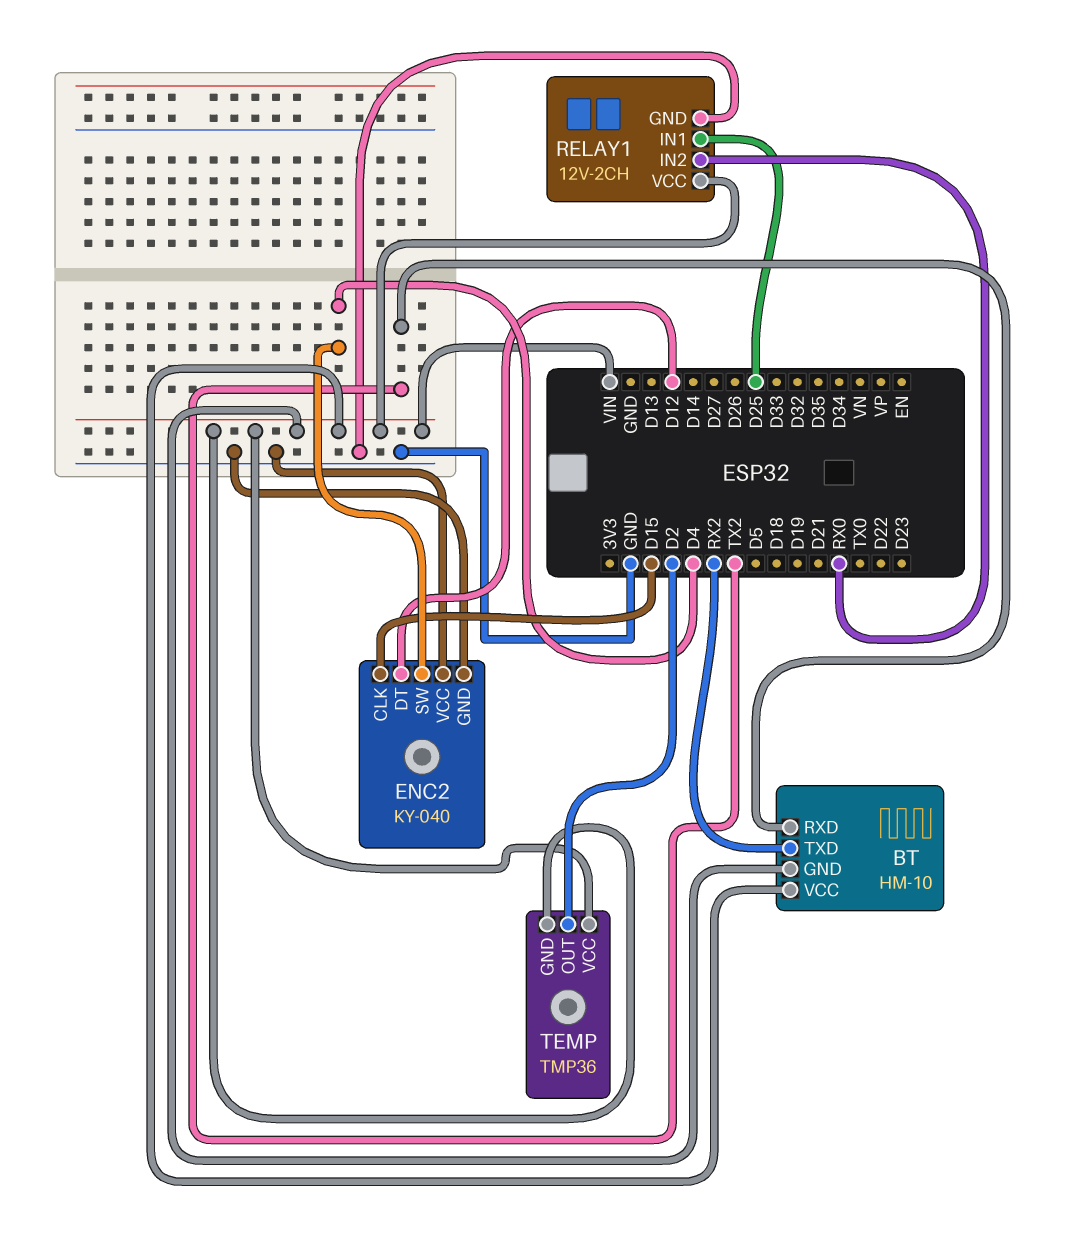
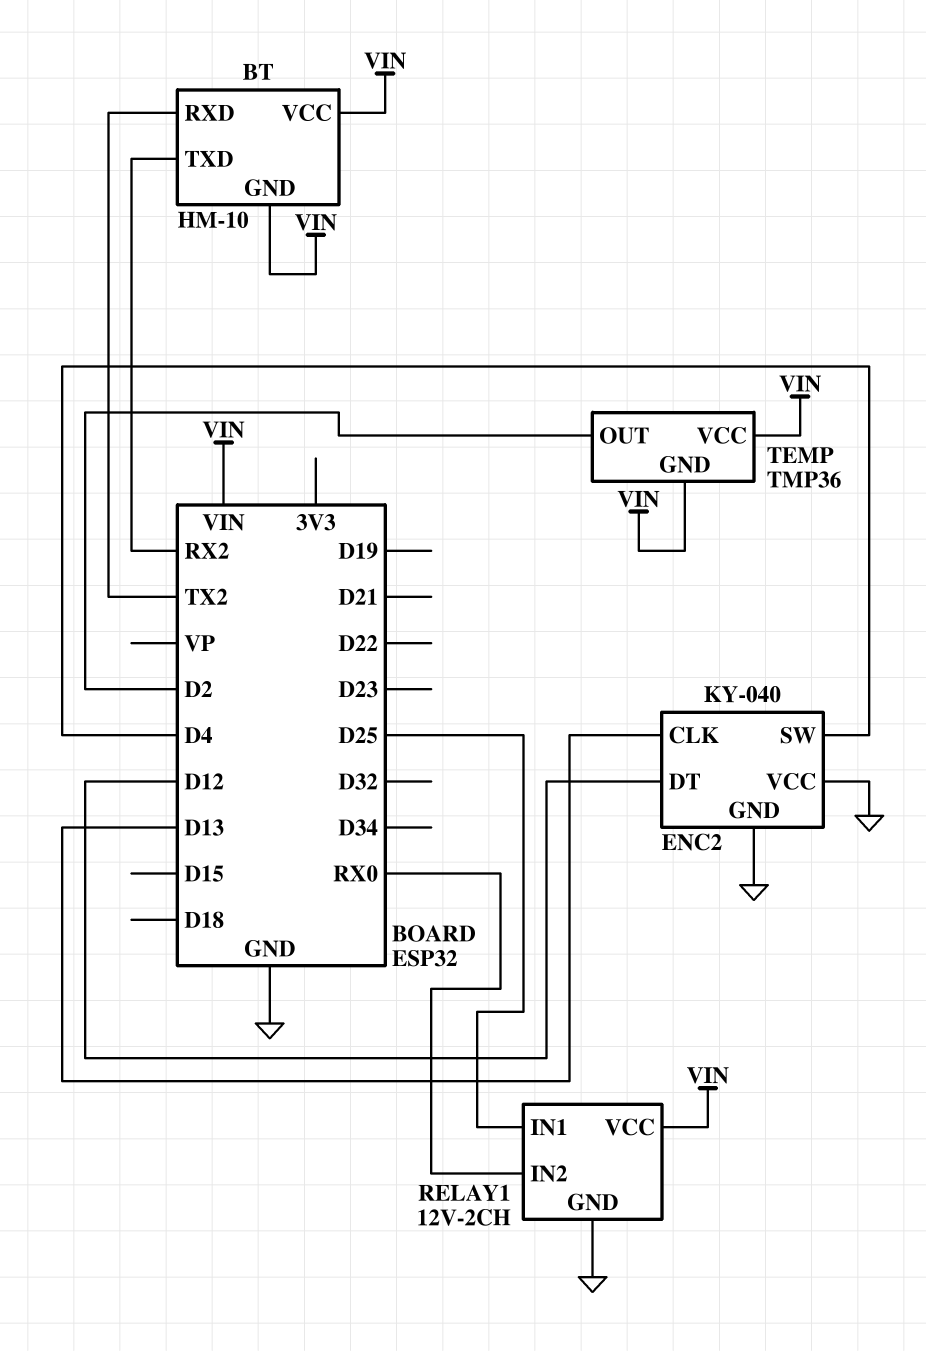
ENC2 pin CLK: D15 -> D13

